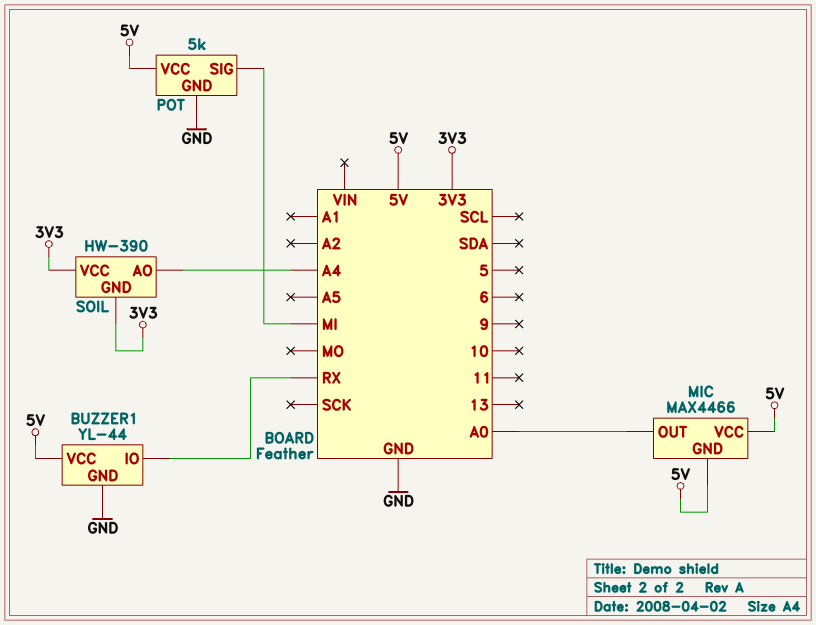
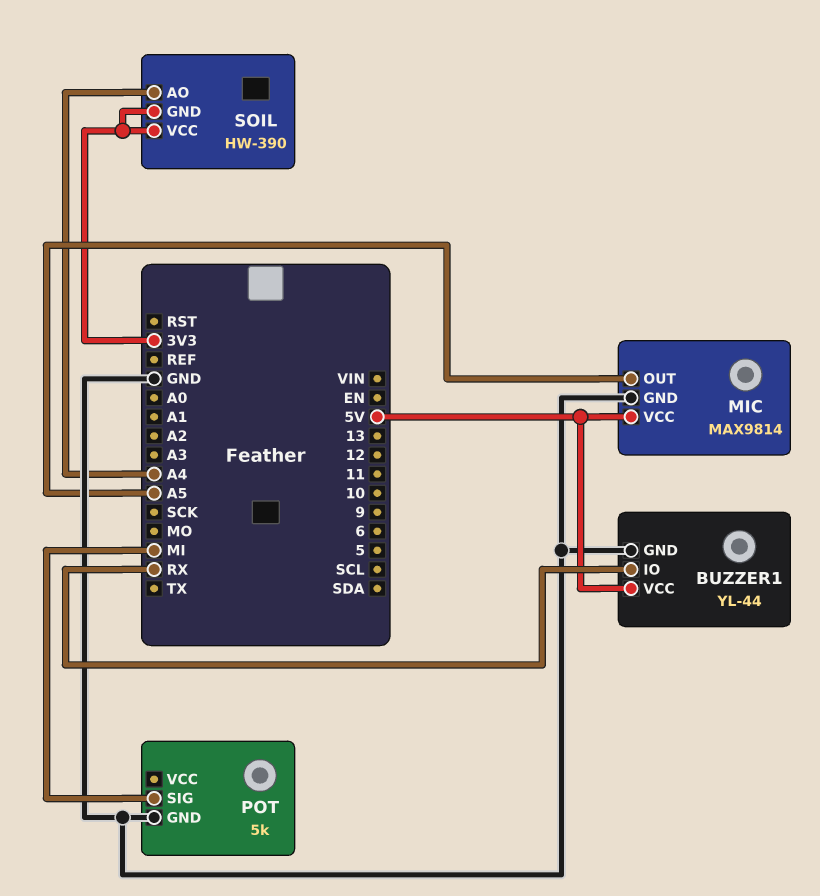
MIC: MAX4466 -> MAX9814
MIC pin GND: 5V -> GND
MIC pin OUT: A0 -> A5
POT pin VCC: 5V -> none

